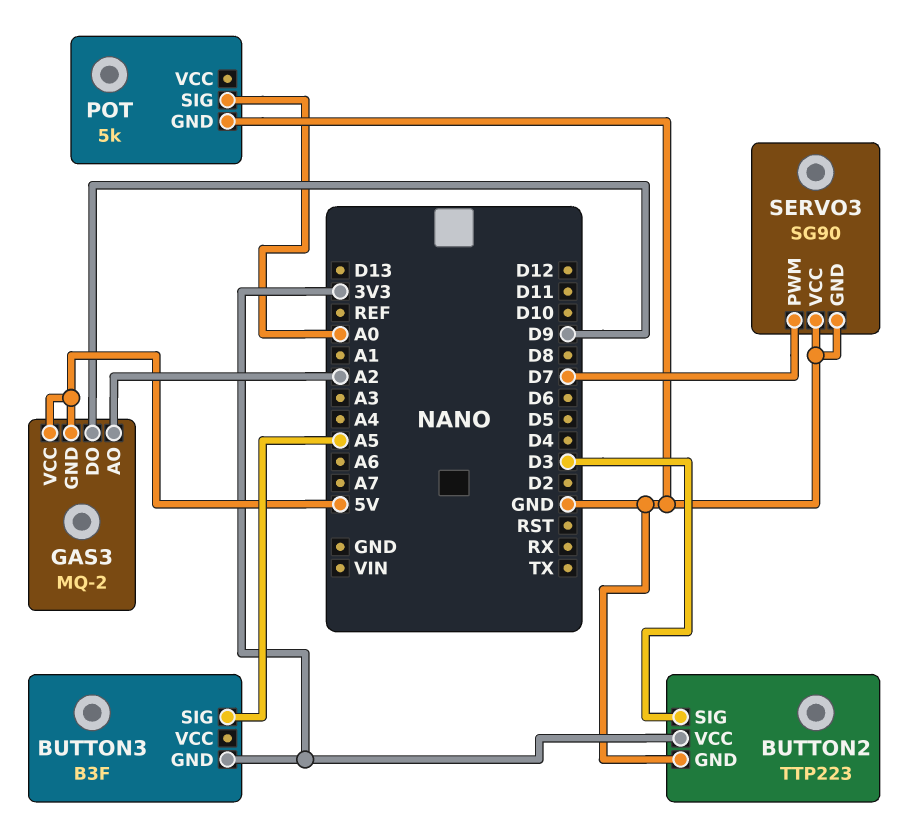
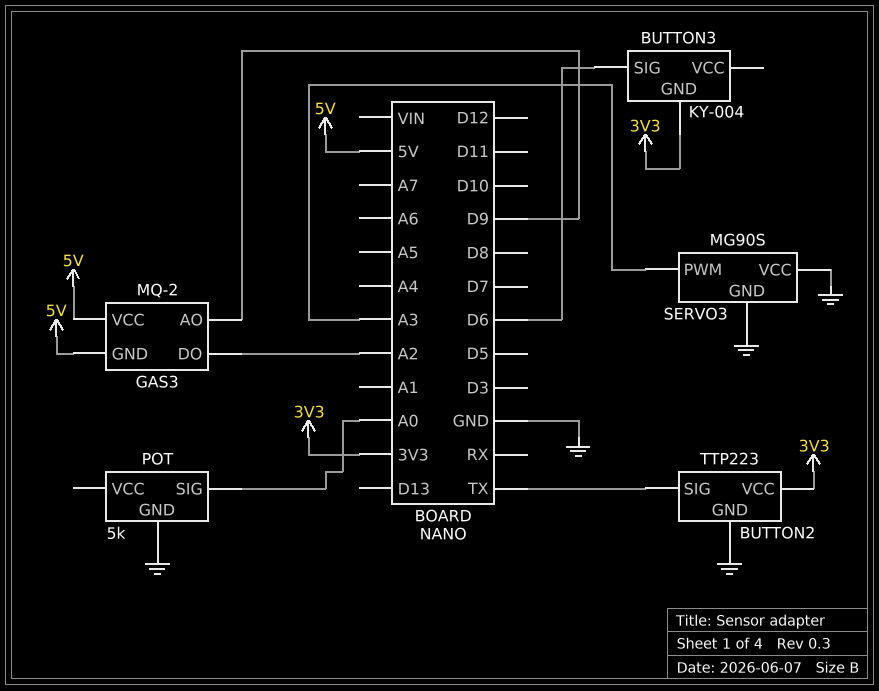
BUTTON2 pin SIG: D3 -> TX
BUTTON3: B3F -> KY-004
BUTTON3 pin SIG: A5 -> D6
GAS3 pin AO: A2 -> D9
GAS3 pin DO: D9 -> A2
SERVO3: SG90 -> MG90S
SERVO3 pin PWM: D7 -> A3

